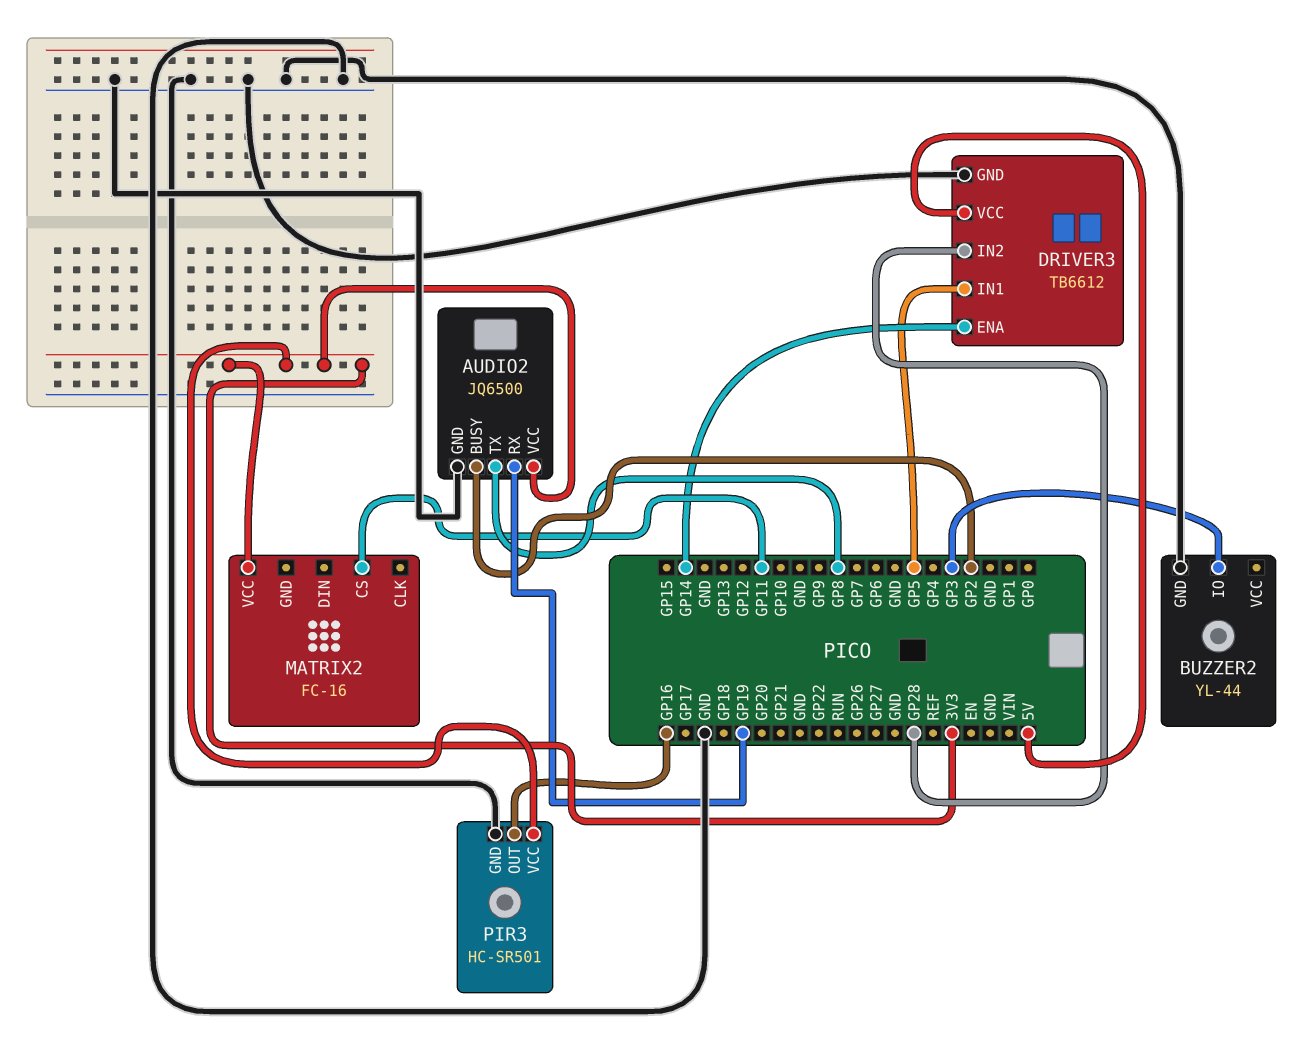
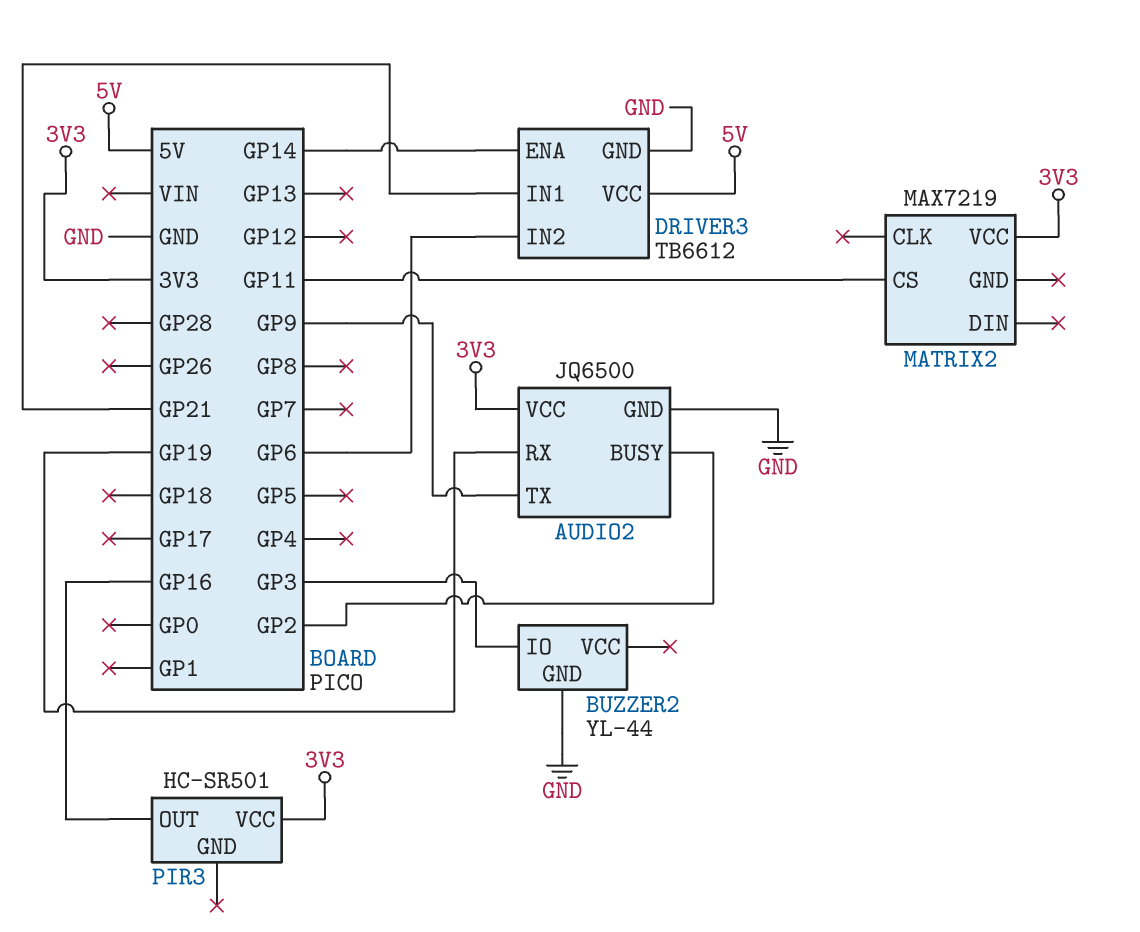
AUDIO2 pin TX: GP8 -> GP9
DRIVER3 pin IN1: GP5 -> GP21
DRIVER3 pin IN2: GP28 -> GP6
MATRIX2: FC-16 -> MAX7219
PIR3 pin GND: GND -> none

